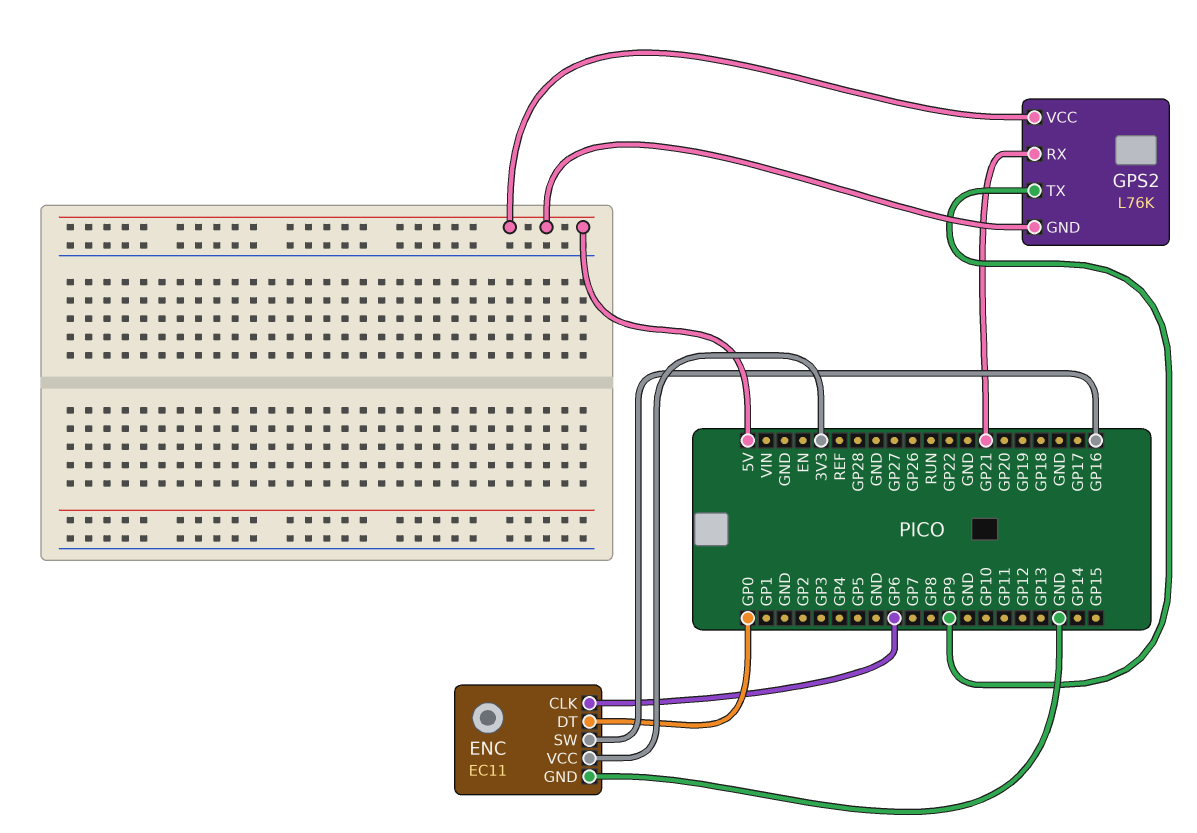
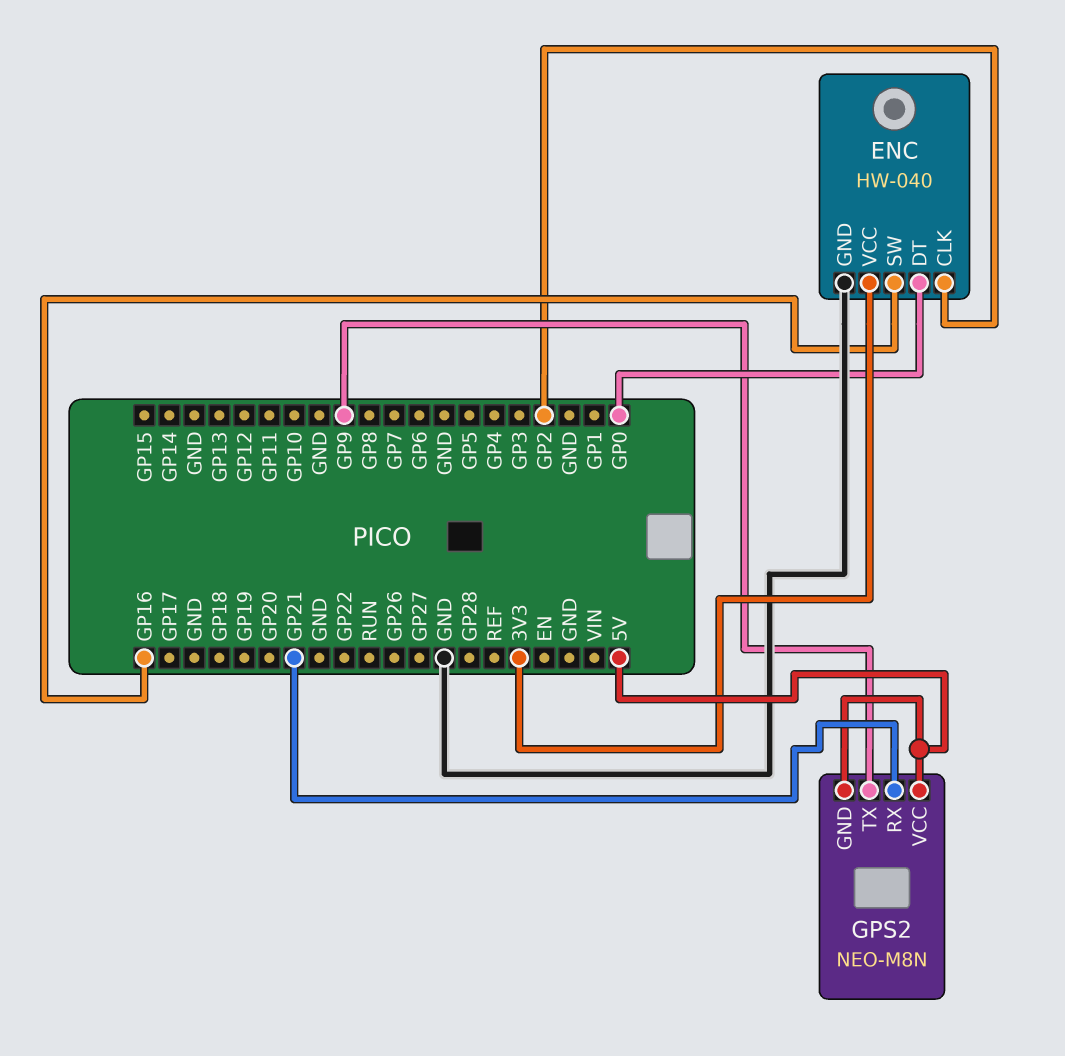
ENC: EC11 -> HW-040
ENC pin CLK: GP6 -> GP2
GPS2: L76K -> NEO-M8N

